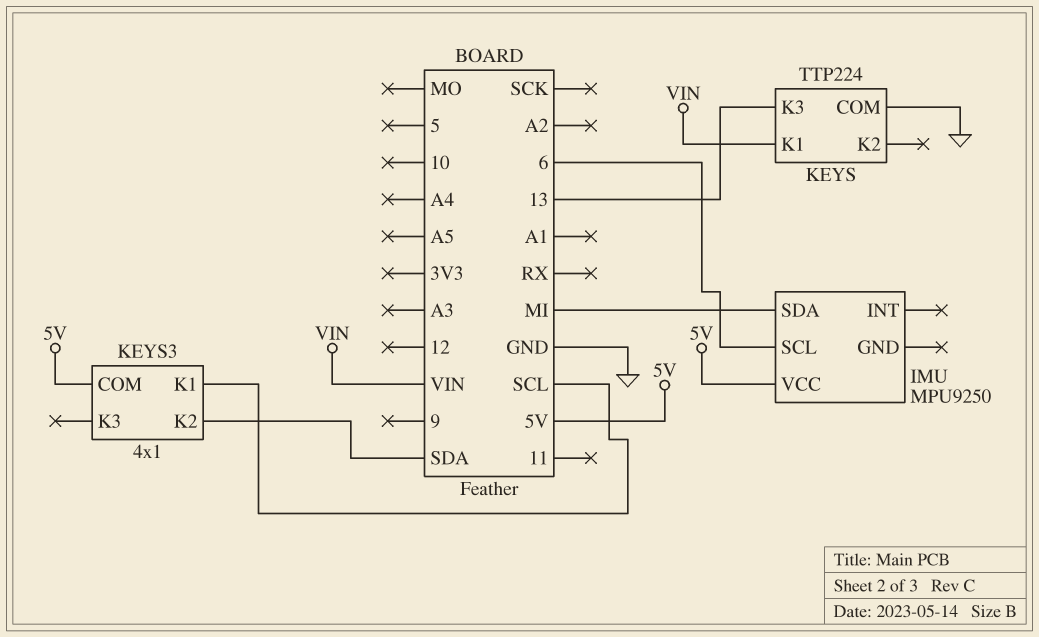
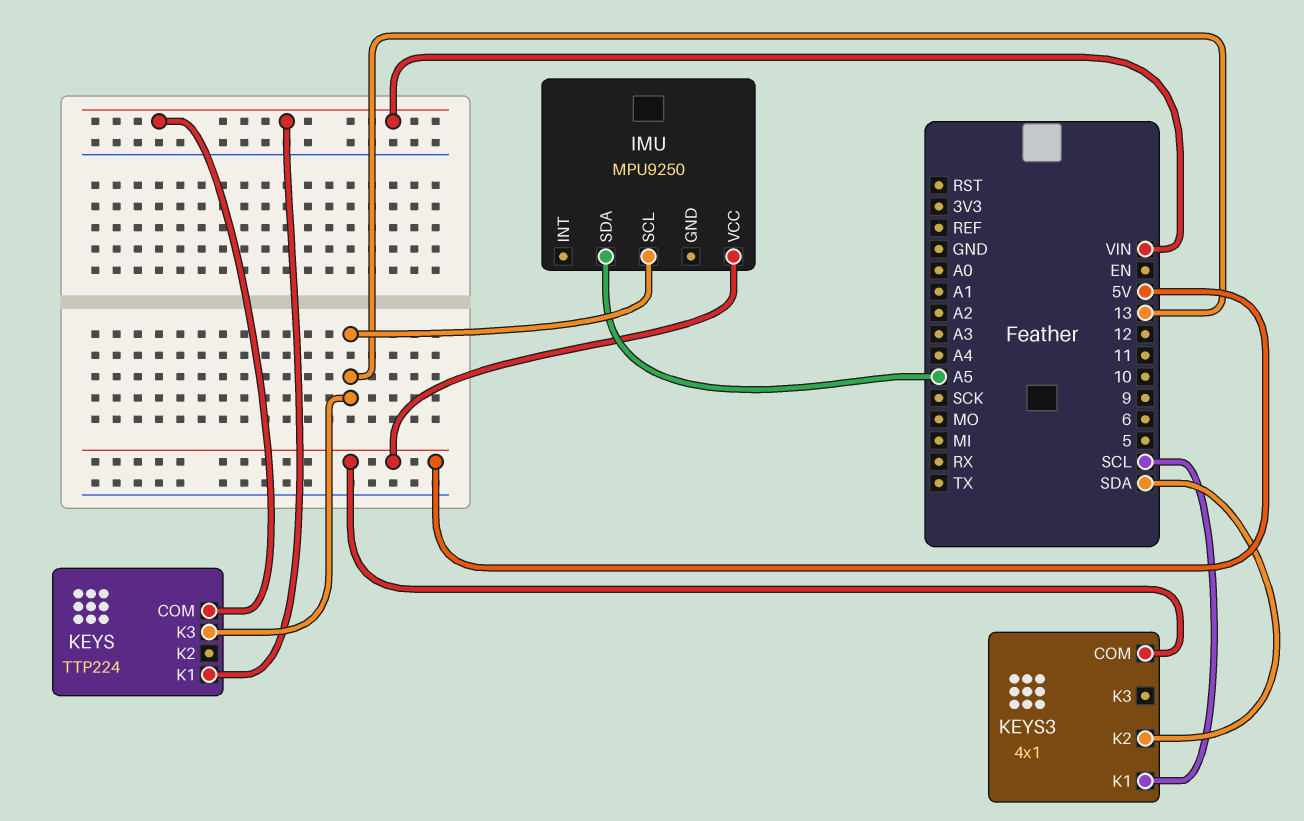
IMU pin SCL: 6 -> 13
IMU pin SDA: MI -> A5
KEYS pin COM: GND -> VIN

